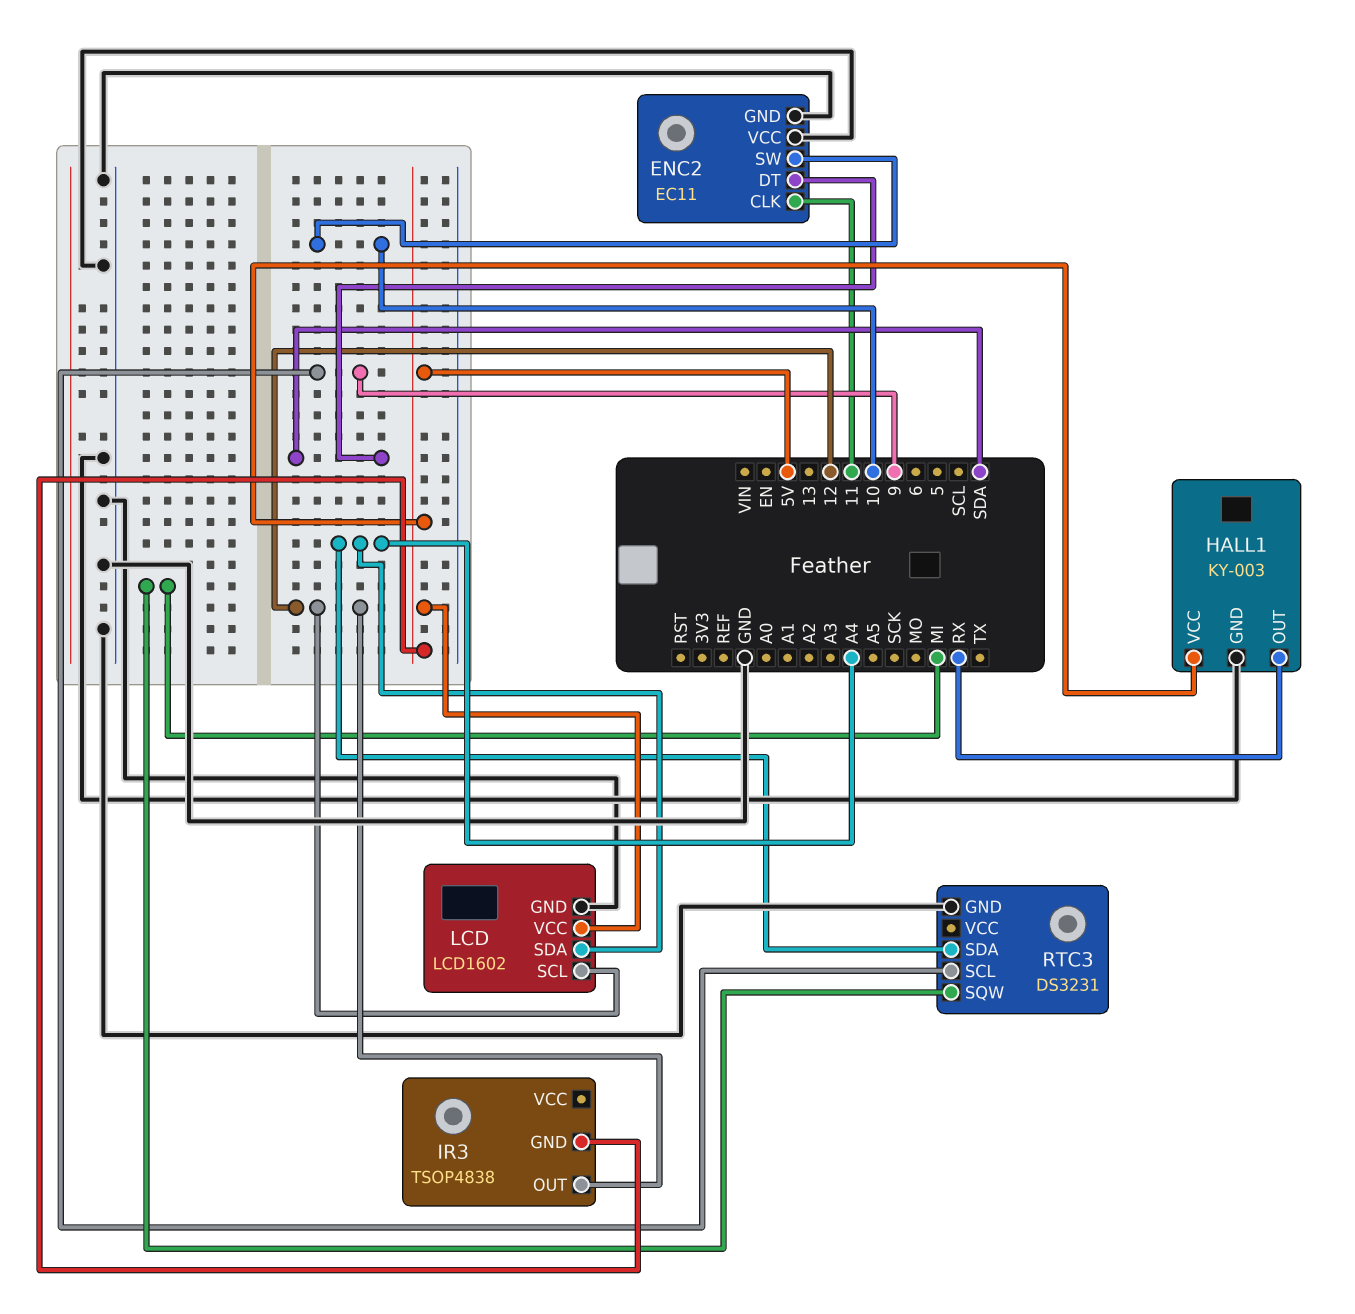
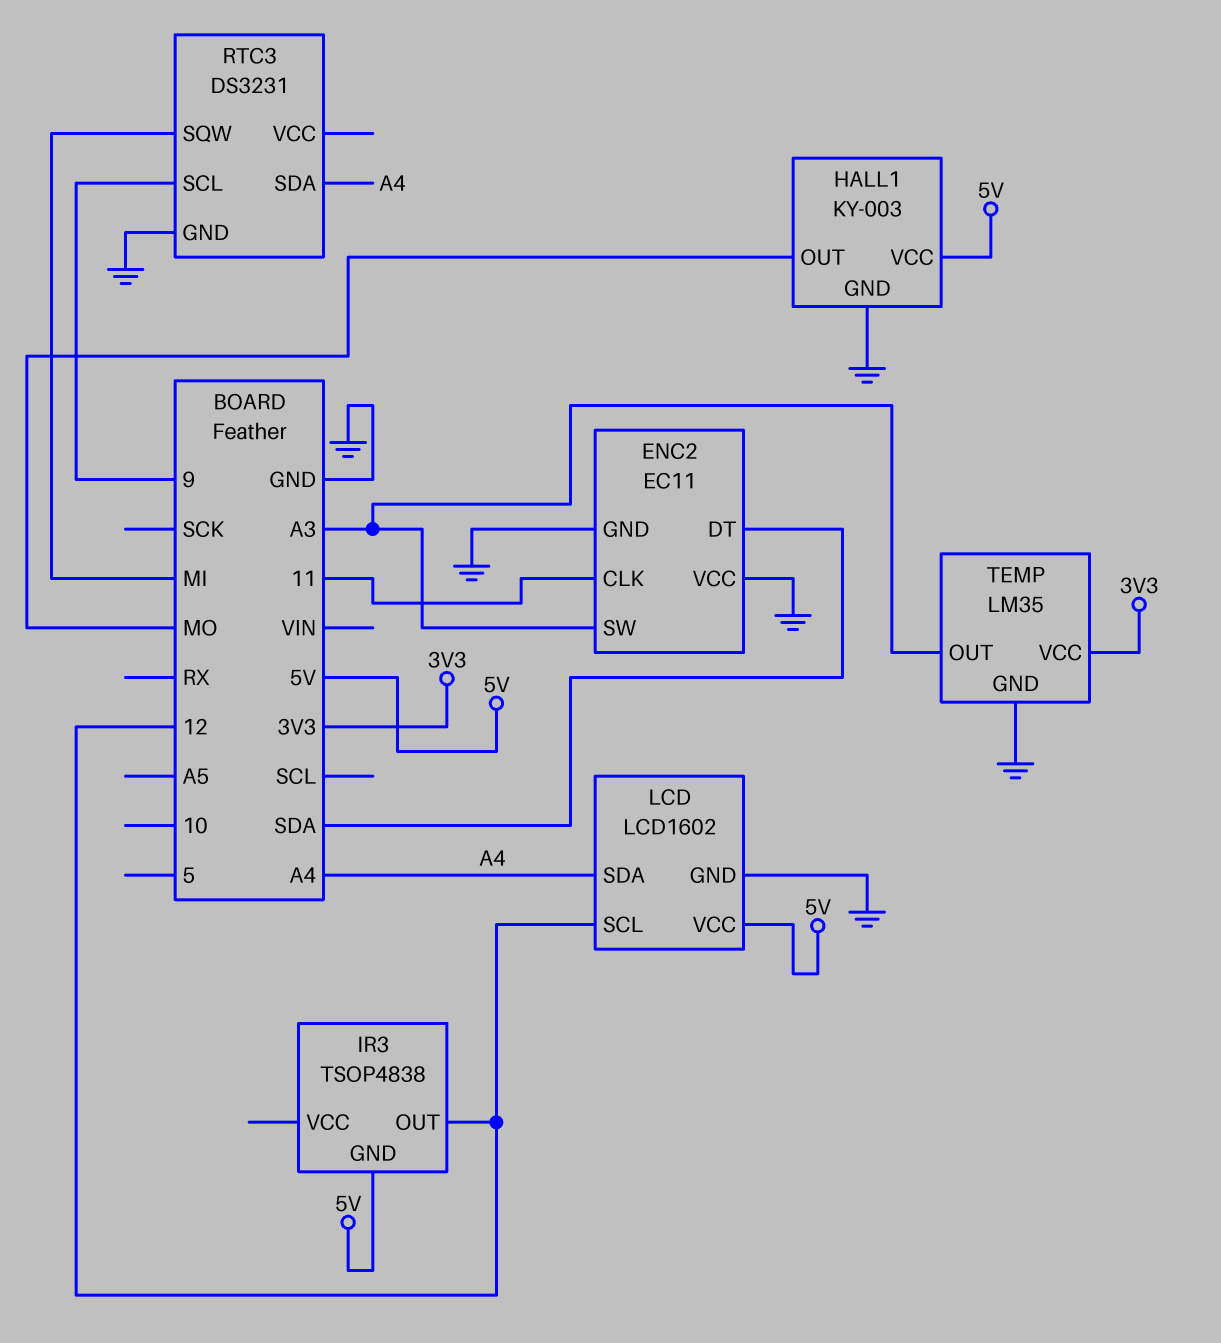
ENC2 pin SW: 10 -> A3
HALL1 pin OUT: RX -> MO
TEMP: none -> LM35
TEMP pin GND: none -> GND
TEMP pin OUT: none -> A3
TEMP pin VCC: none -> 3V3

